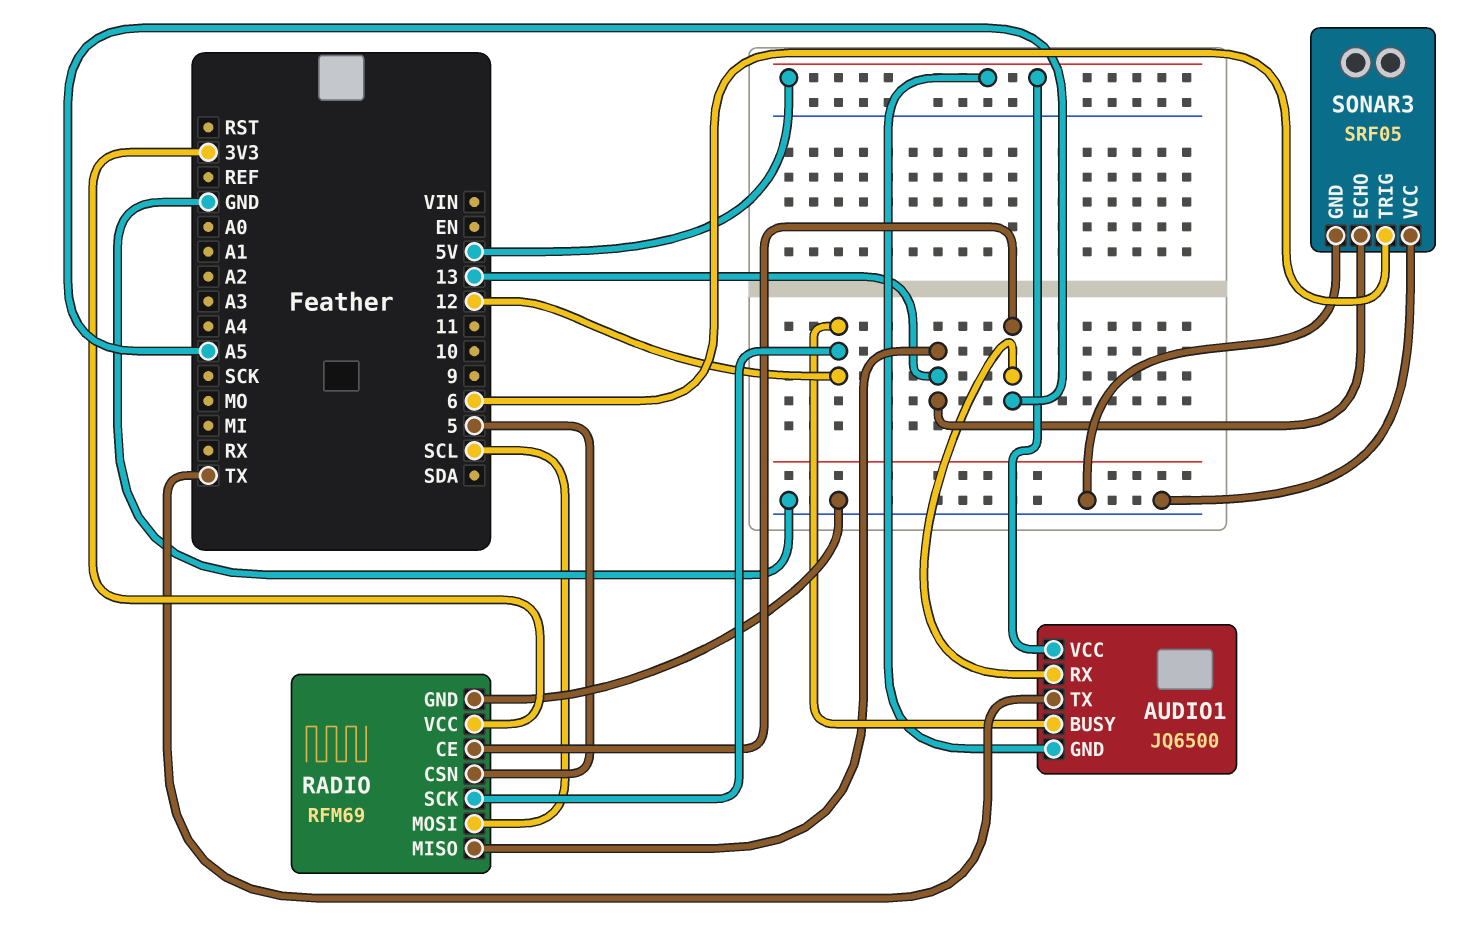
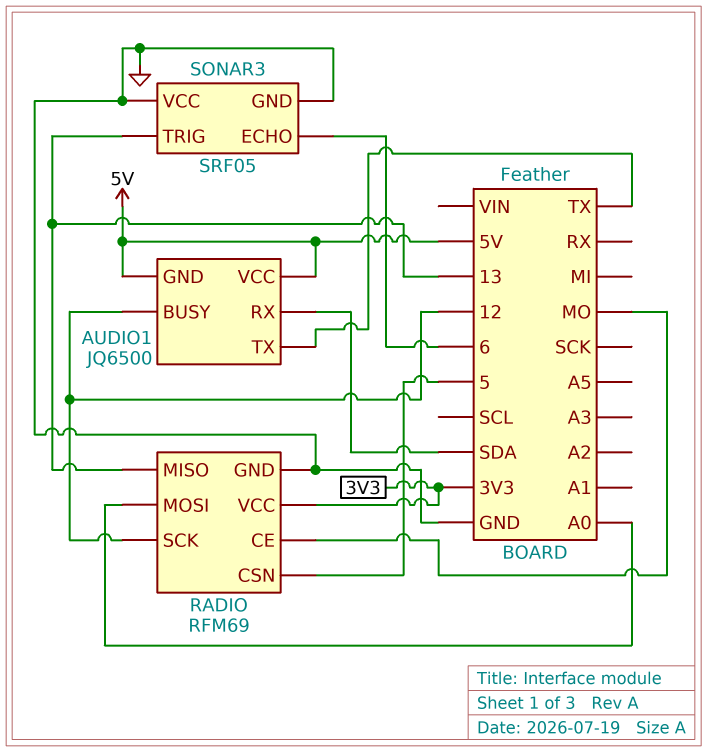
AUDIO1 pin RX: A5 -> SDA
RADIO pin CE: A5 -> MO
RADIO pin MOSI: SCL -> A0
SONAR3 pin ECHO: 13 -> 6
SONAR3 pin TRIG: 6 -> 13

